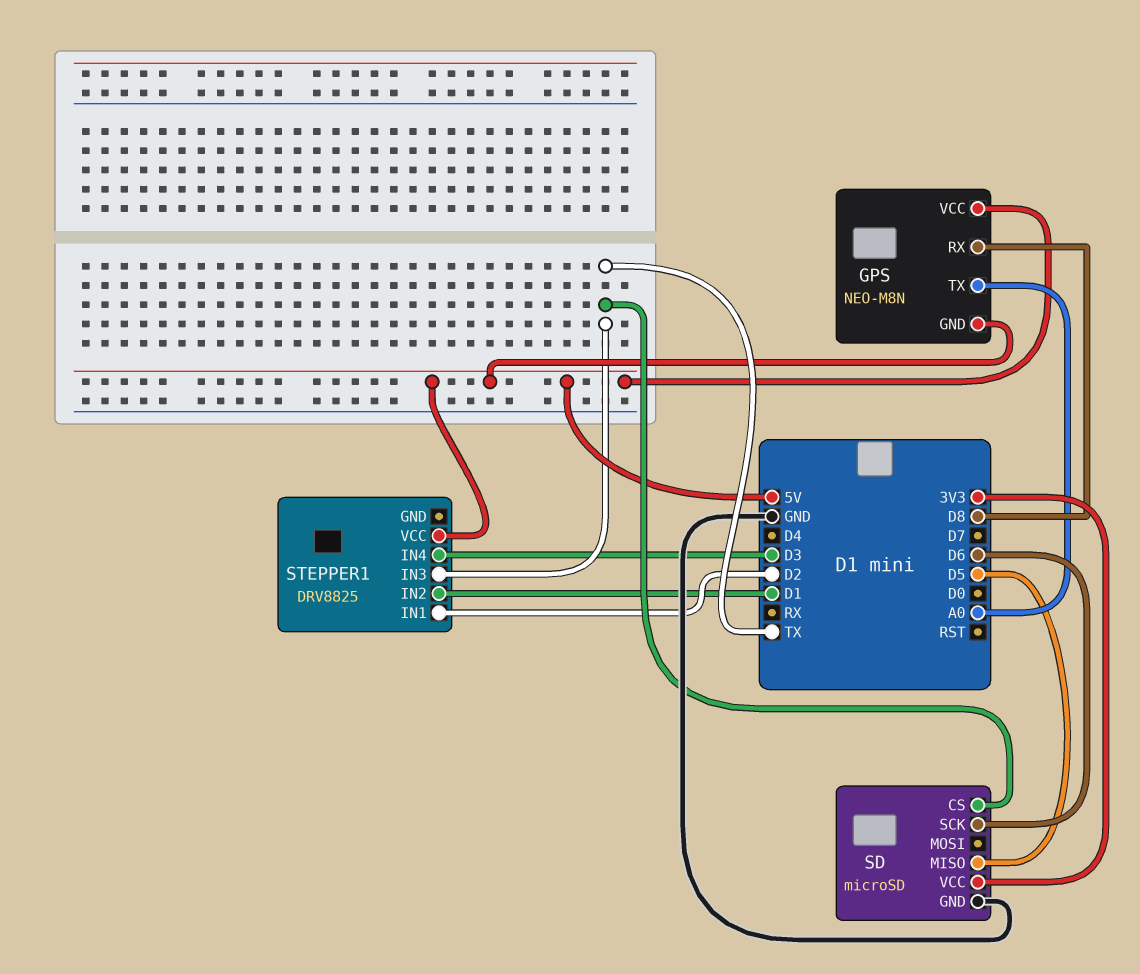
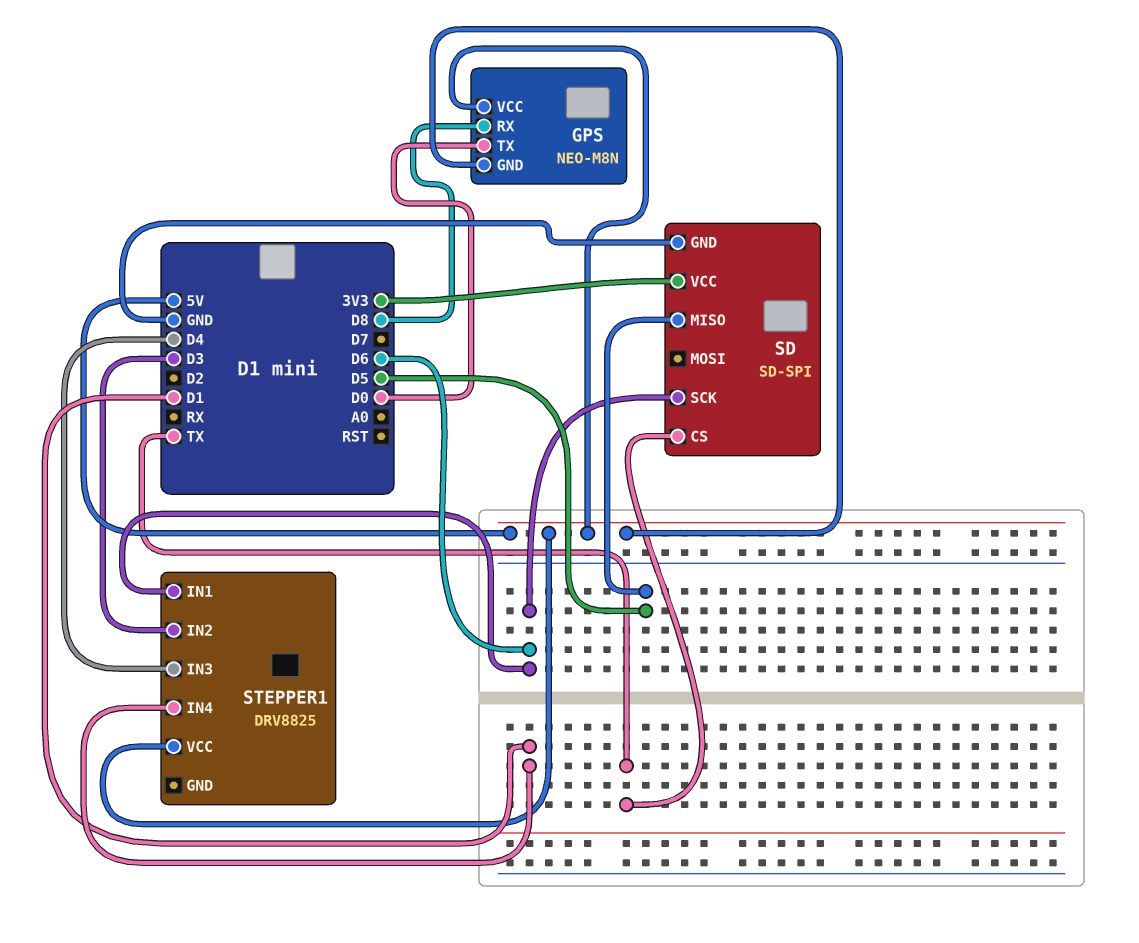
GPS pin TX: A0 -> D0
SD: microSD -> SD-SPI
STEPPER1 pin IN1: D2 -> D6
STEPPER1 pin IN2: D1 -> D3
STEPPER1 pin IN3: TX -> D4
STEPPER1 pin IN4: D3 -> D1

